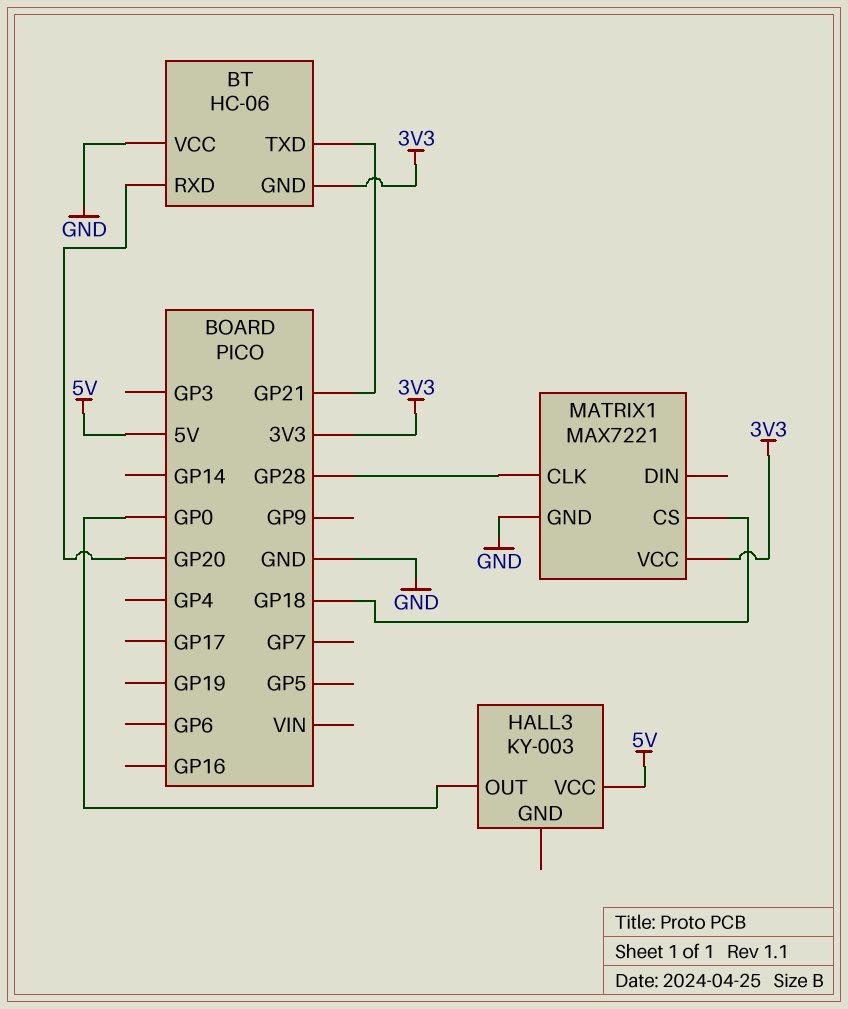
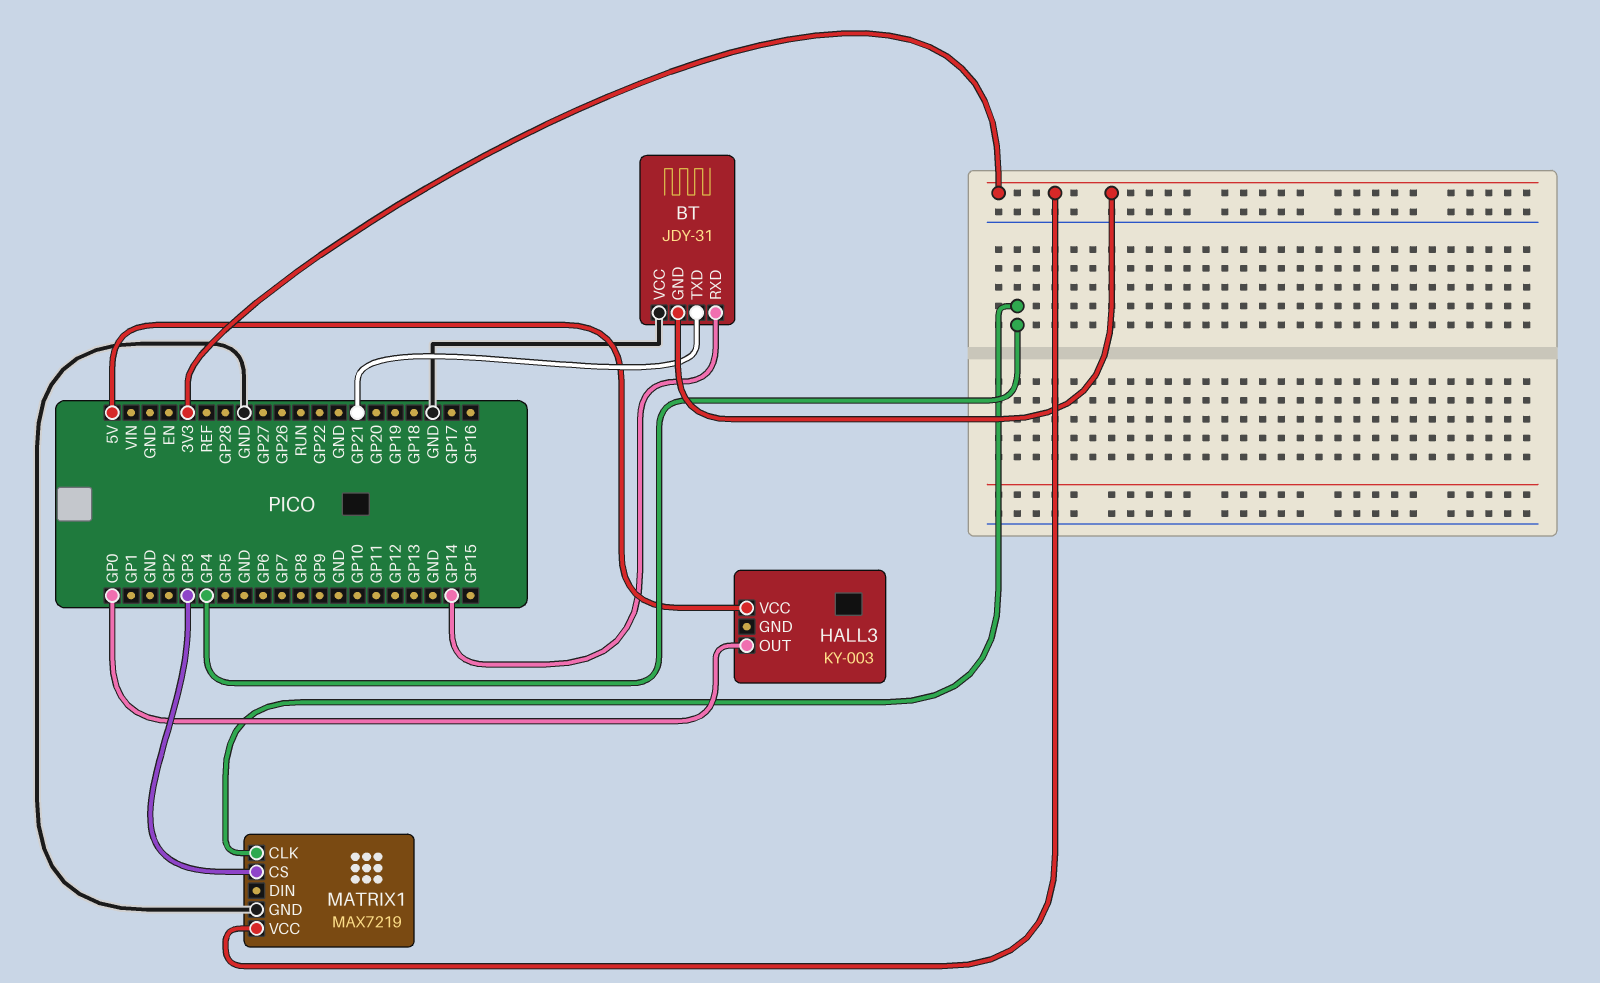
BT: HC-06 -> JDY-31
BT pin RXD: GP20 -> GP14
MATRIX1: MAX7221 -> MAX7219
MATRIX1 pin CLK: GP28 -> GP4
MATRIX1 pin CS: GP18 -> GP3

